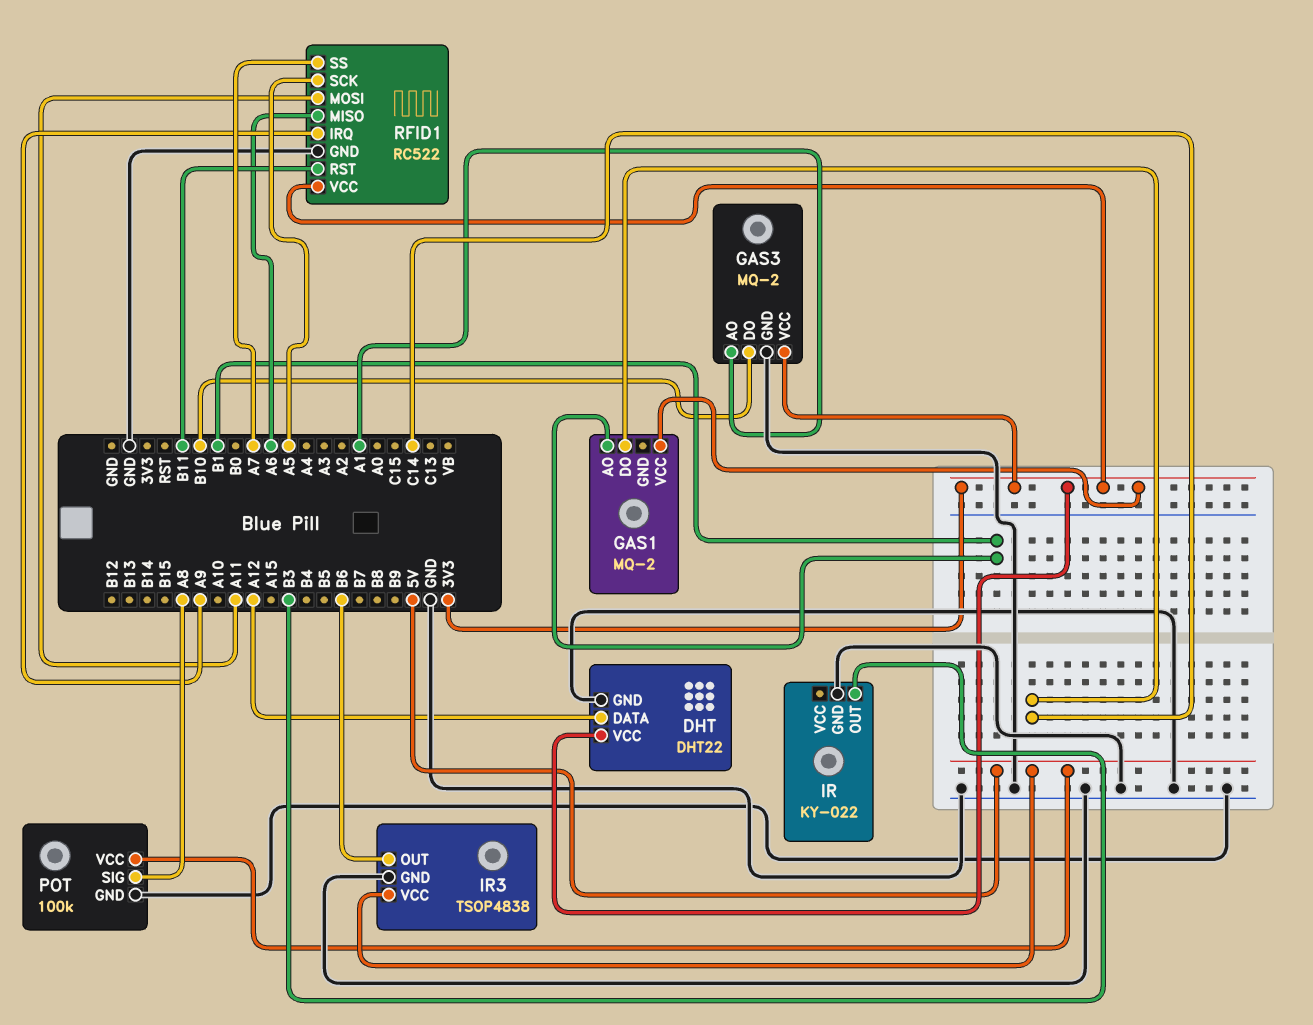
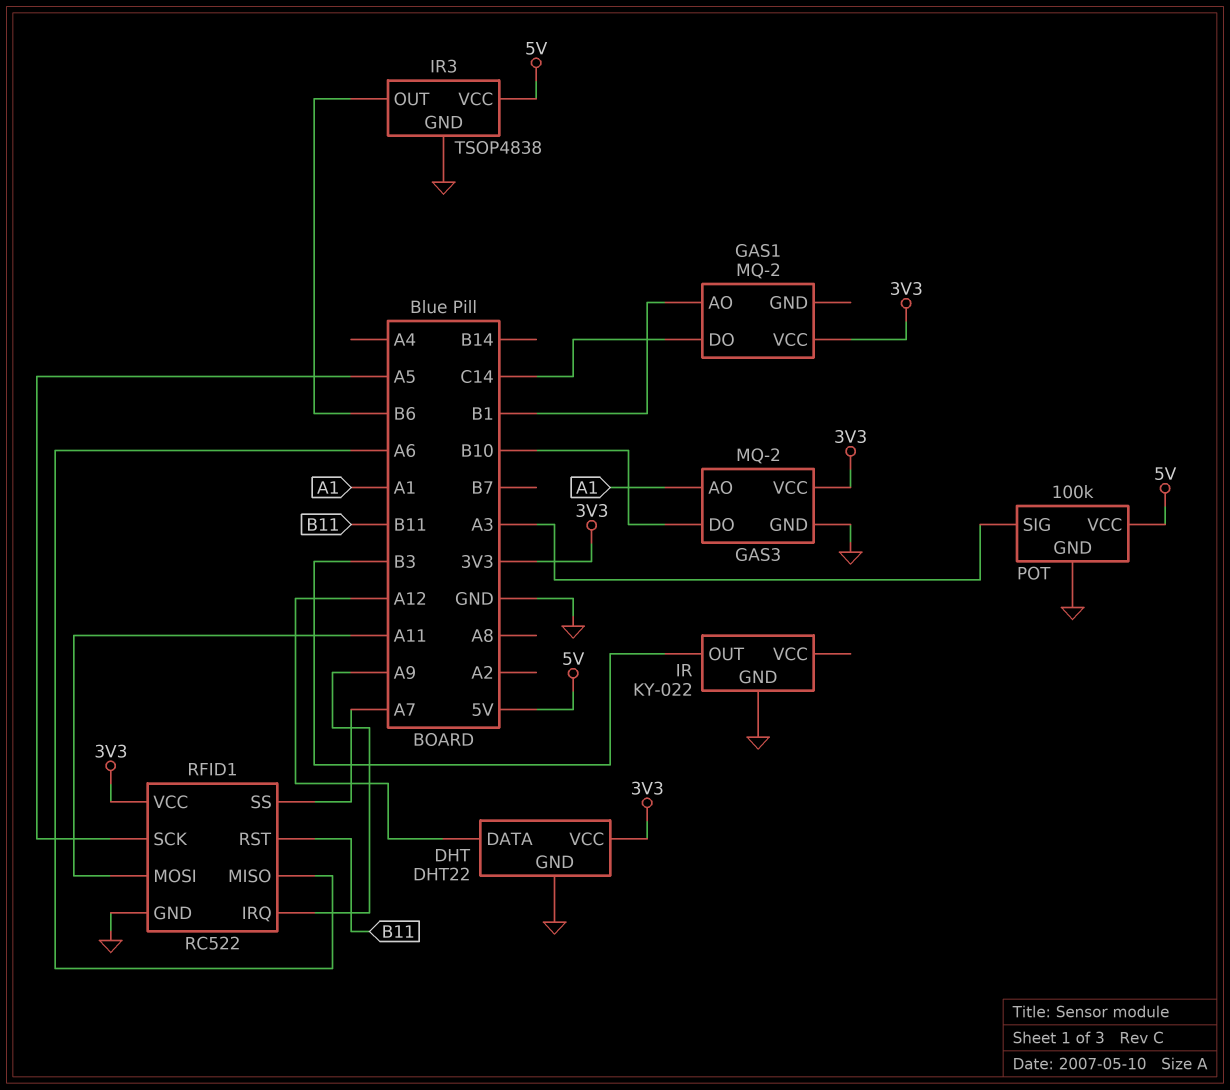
POT pin SIG: A8 -> A3

